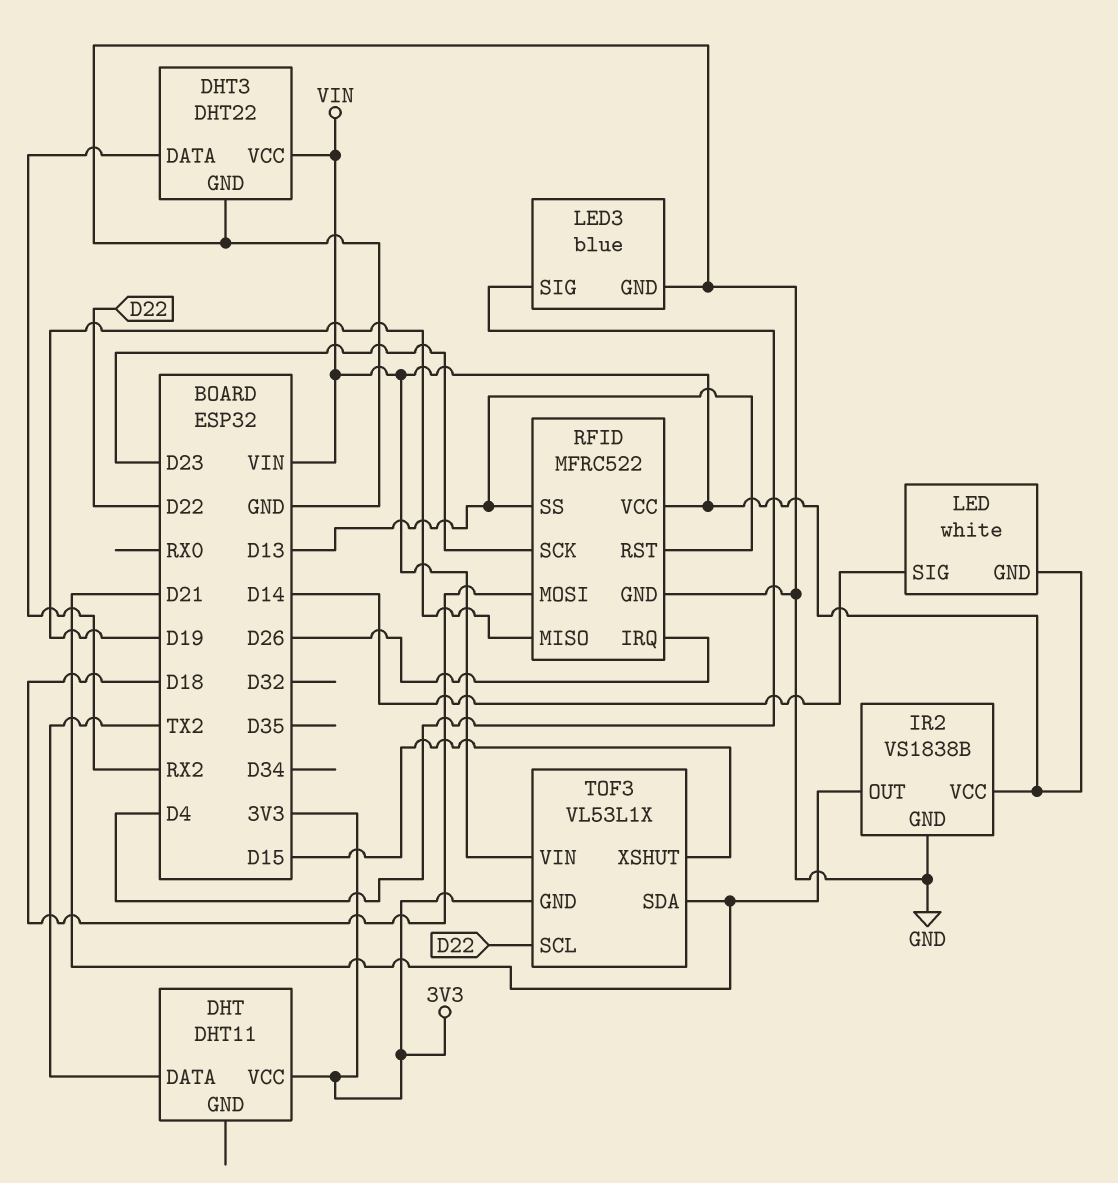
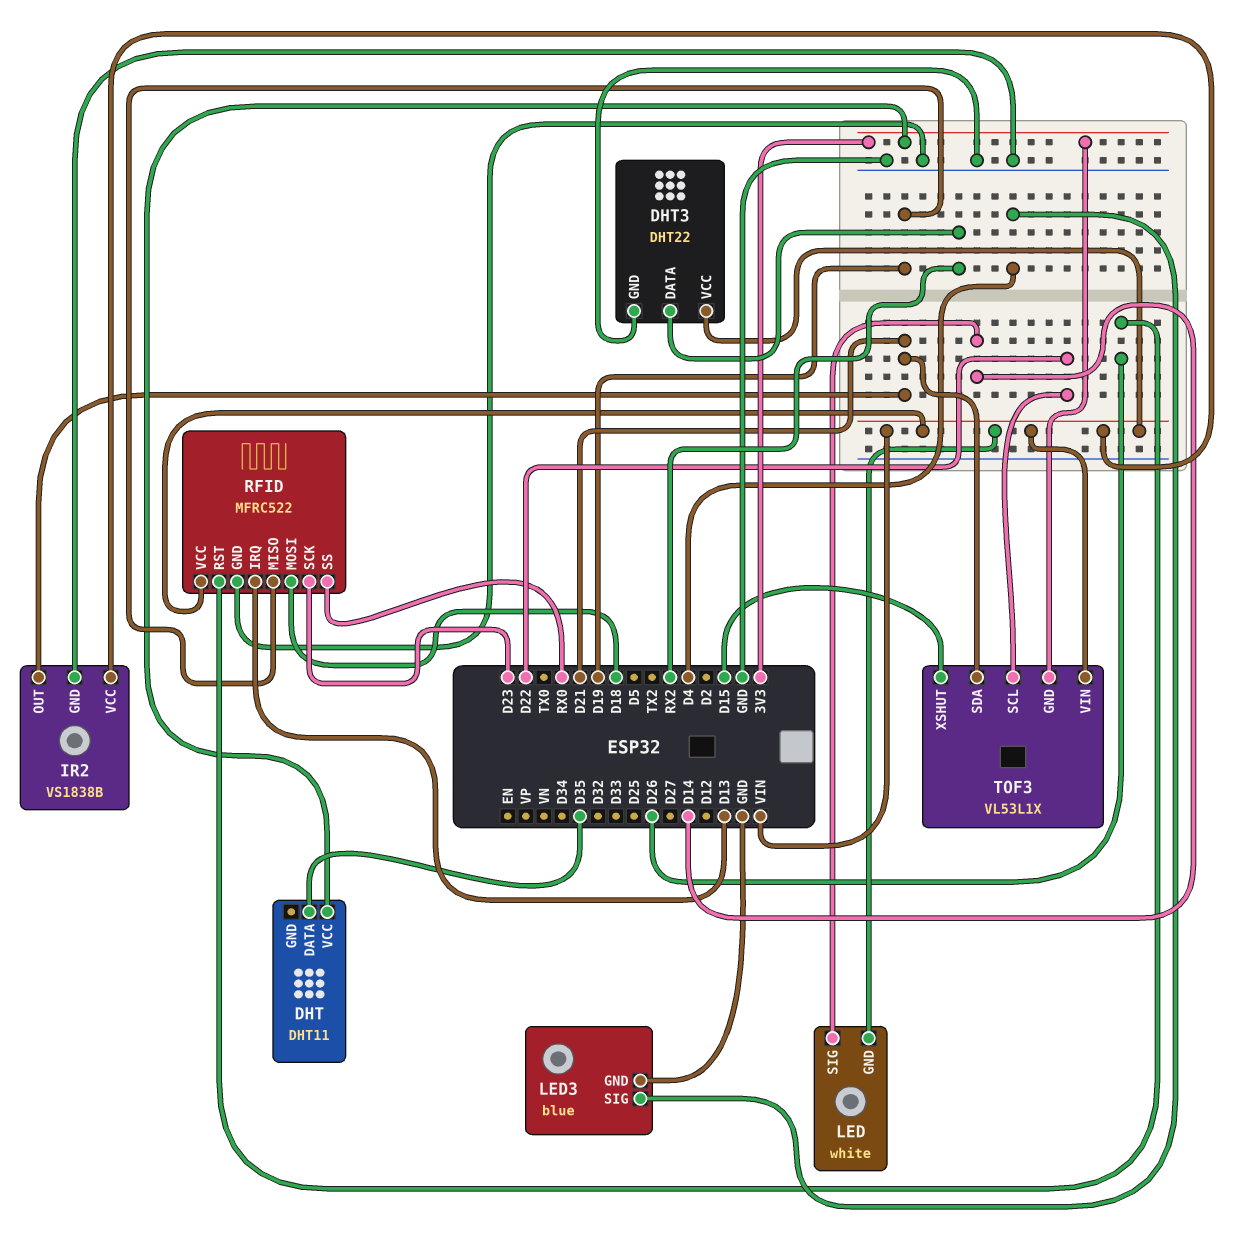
DHT pin DATA: TX2 -> D35
RFID pin IRQ: D26 -> D13
RFID pin RST: D13 -> D26
RFID pin SS: D13 -> RX0

